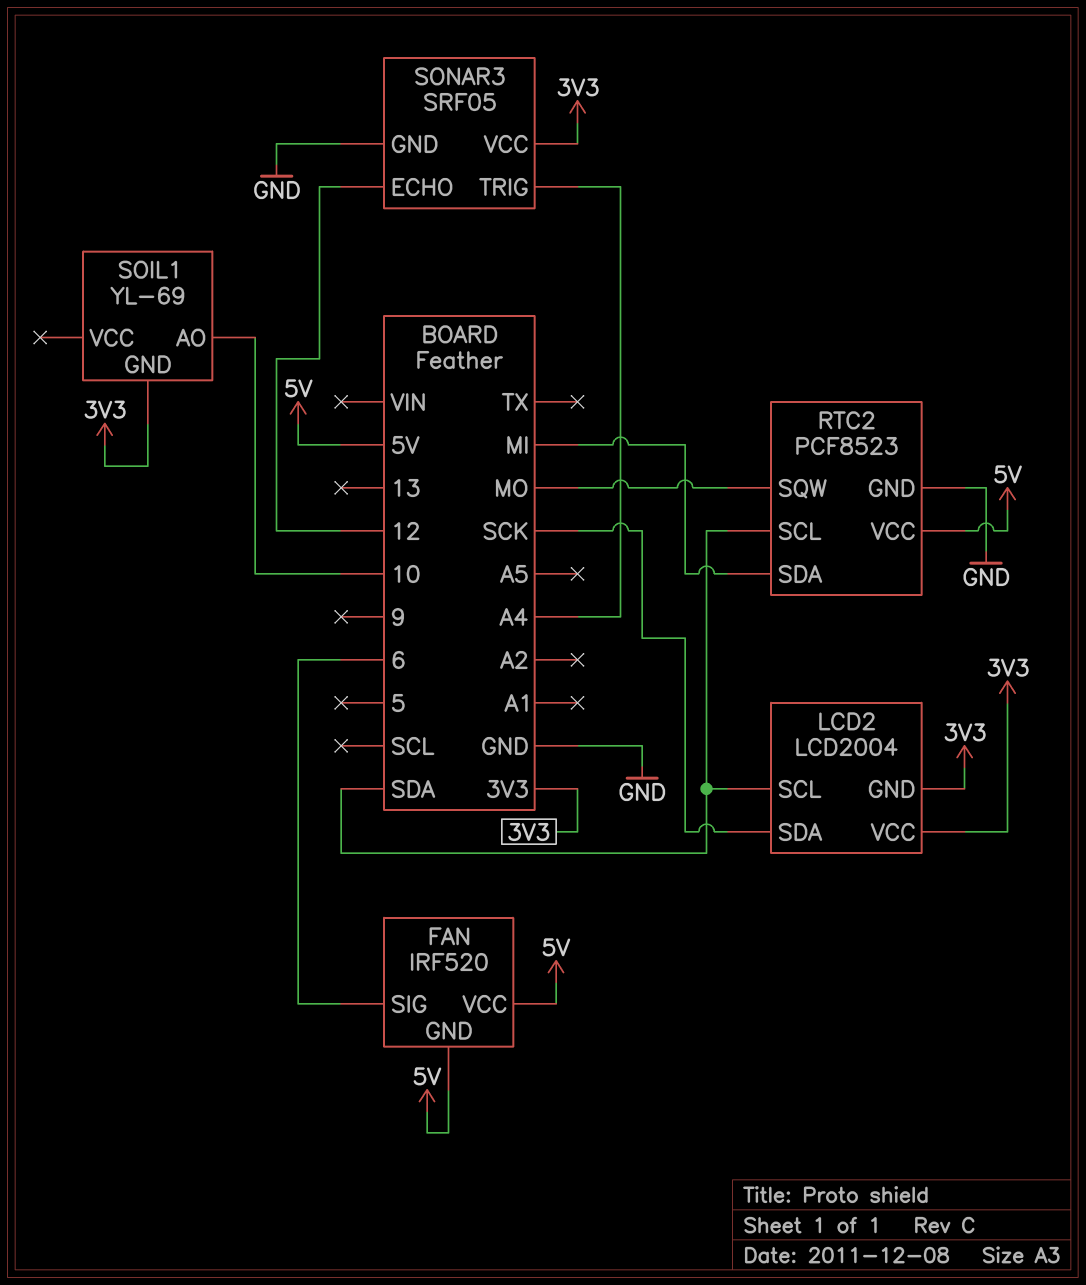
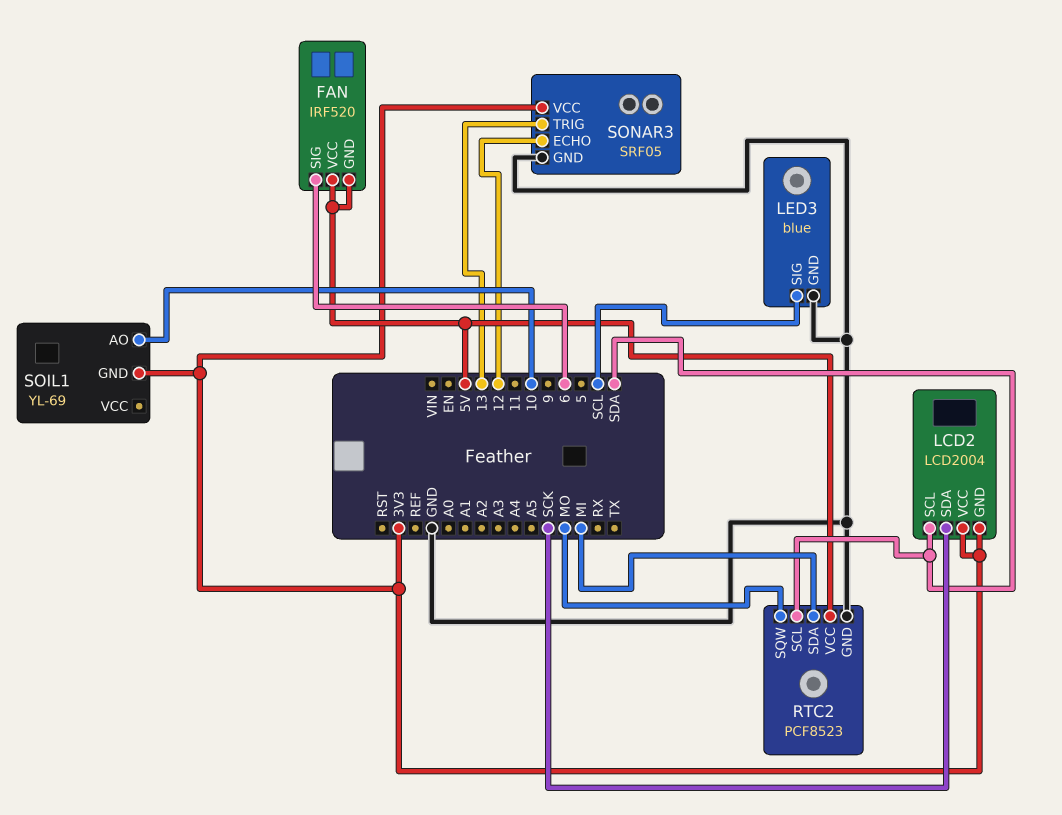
LED3: none -> blue
LED3 pin GND: none -> GND
LED3 pin SIG: none -> SCL
SONAR3 pin TRIG: A4 -> 13

